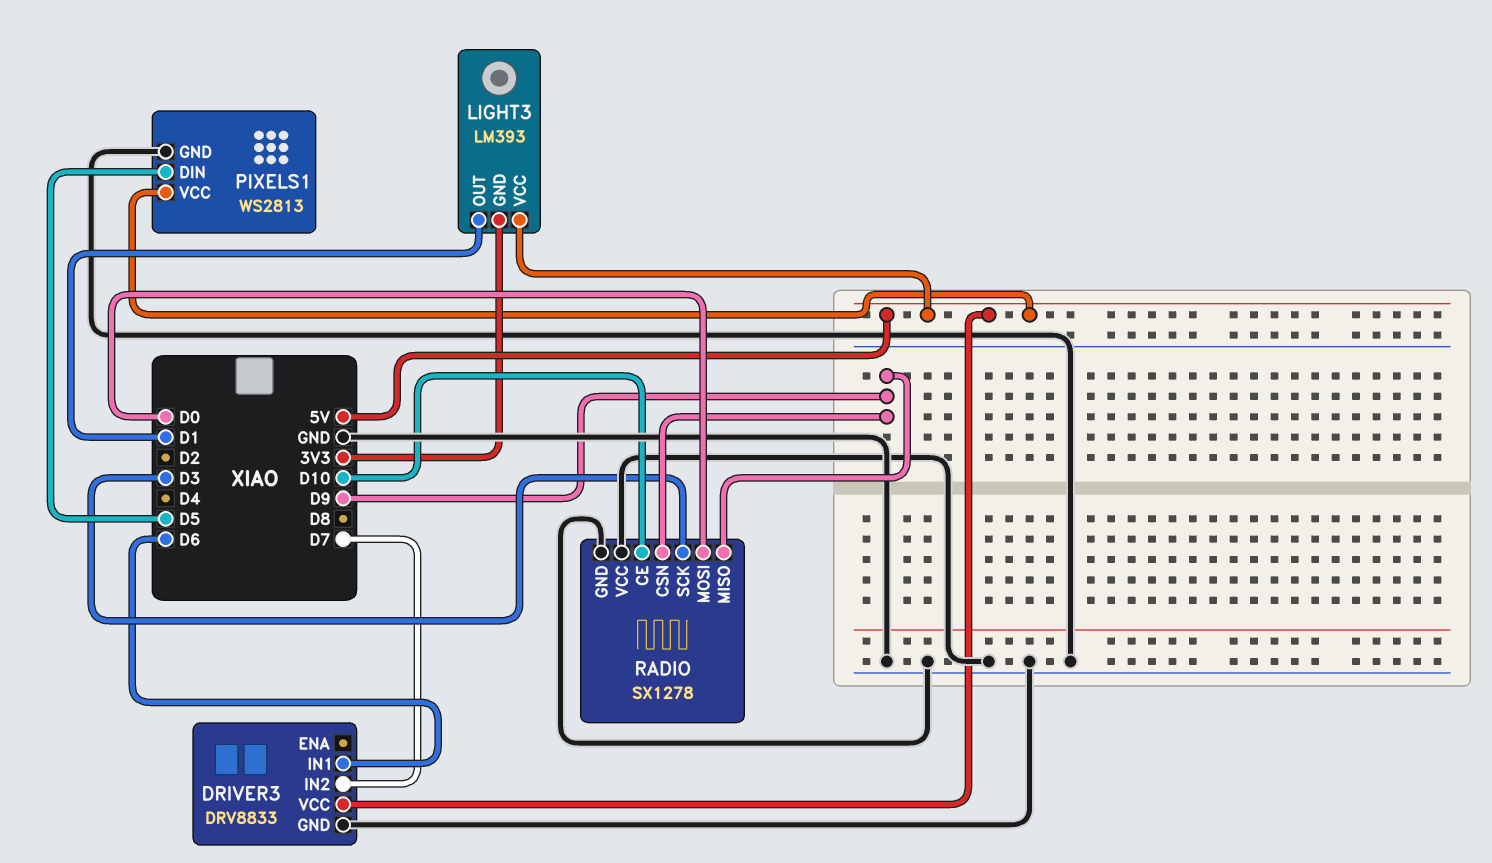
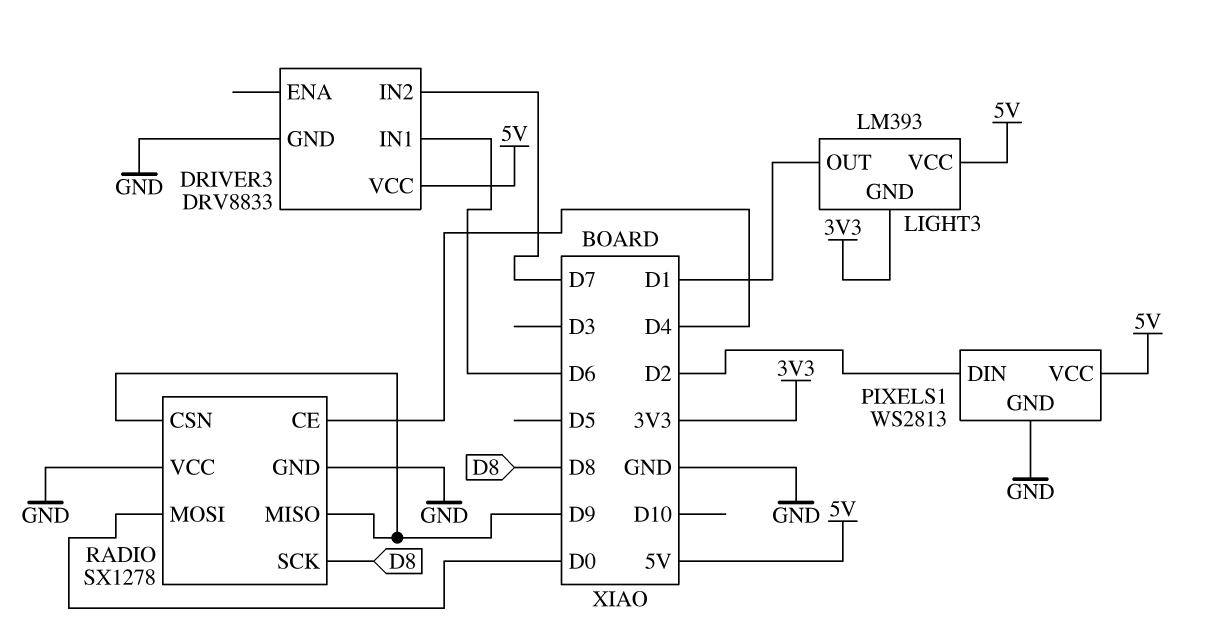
PIXELS1 pin DIN: D5 -> D2
RADIO pin CE: D10 -> D4
RADIO pin SCK: D3 -> D8

